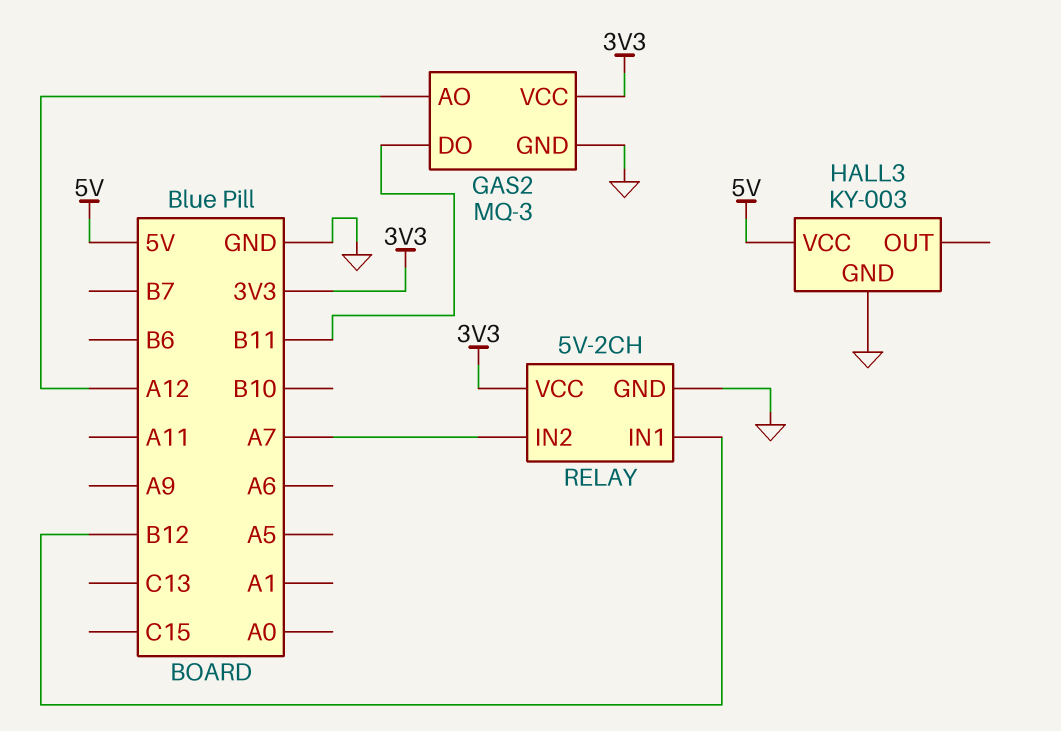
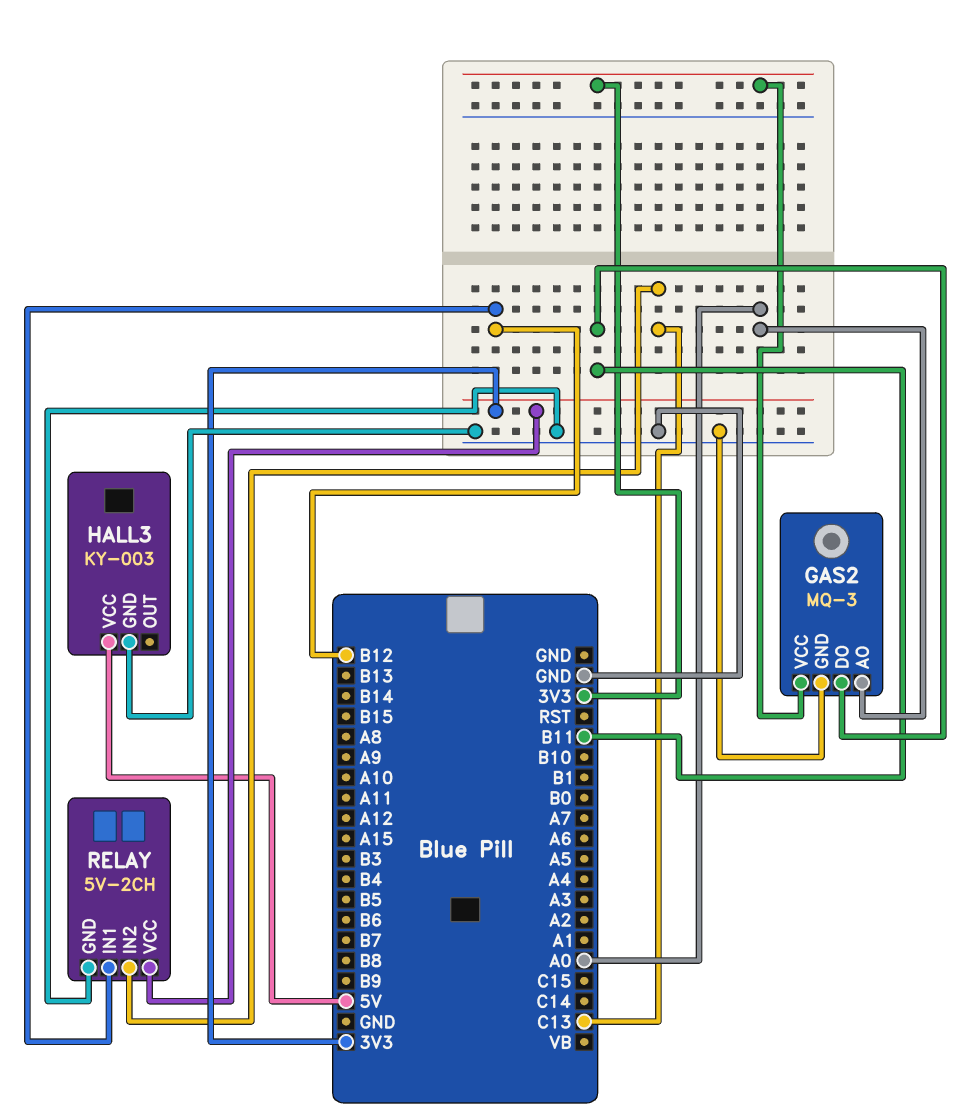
GAS2 pin AO: A12 -> A0
RELAY pin IN2: A7 -> C13

